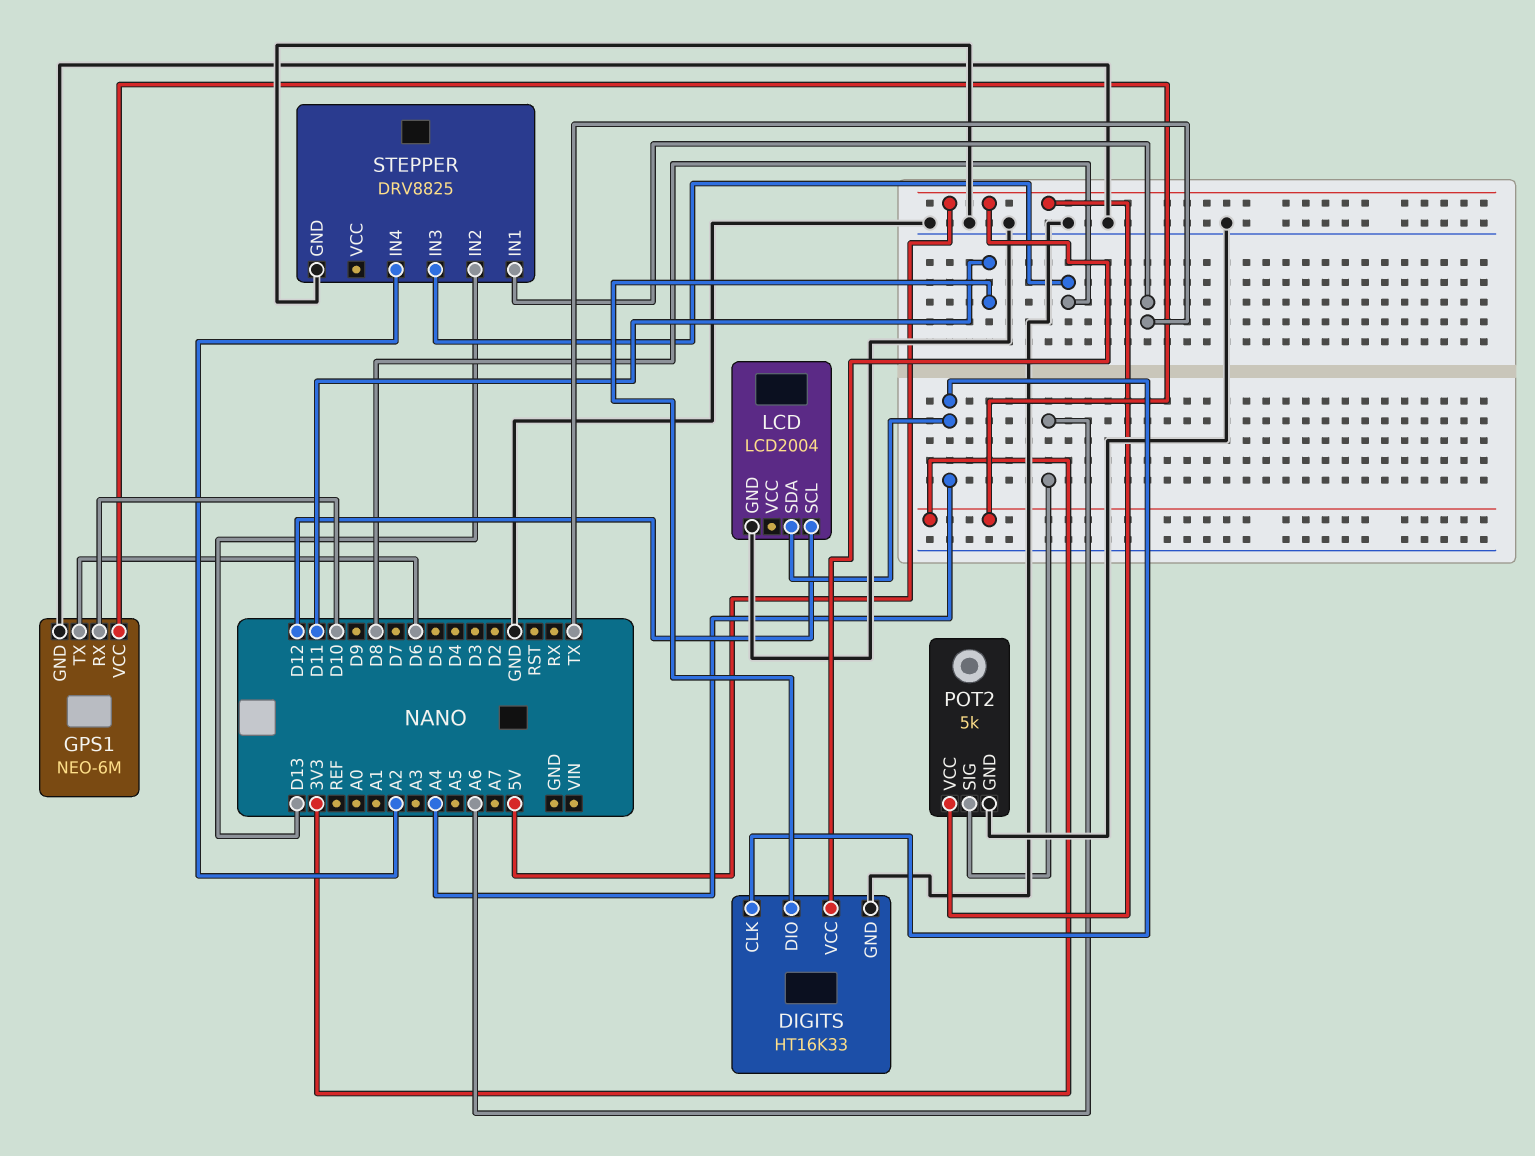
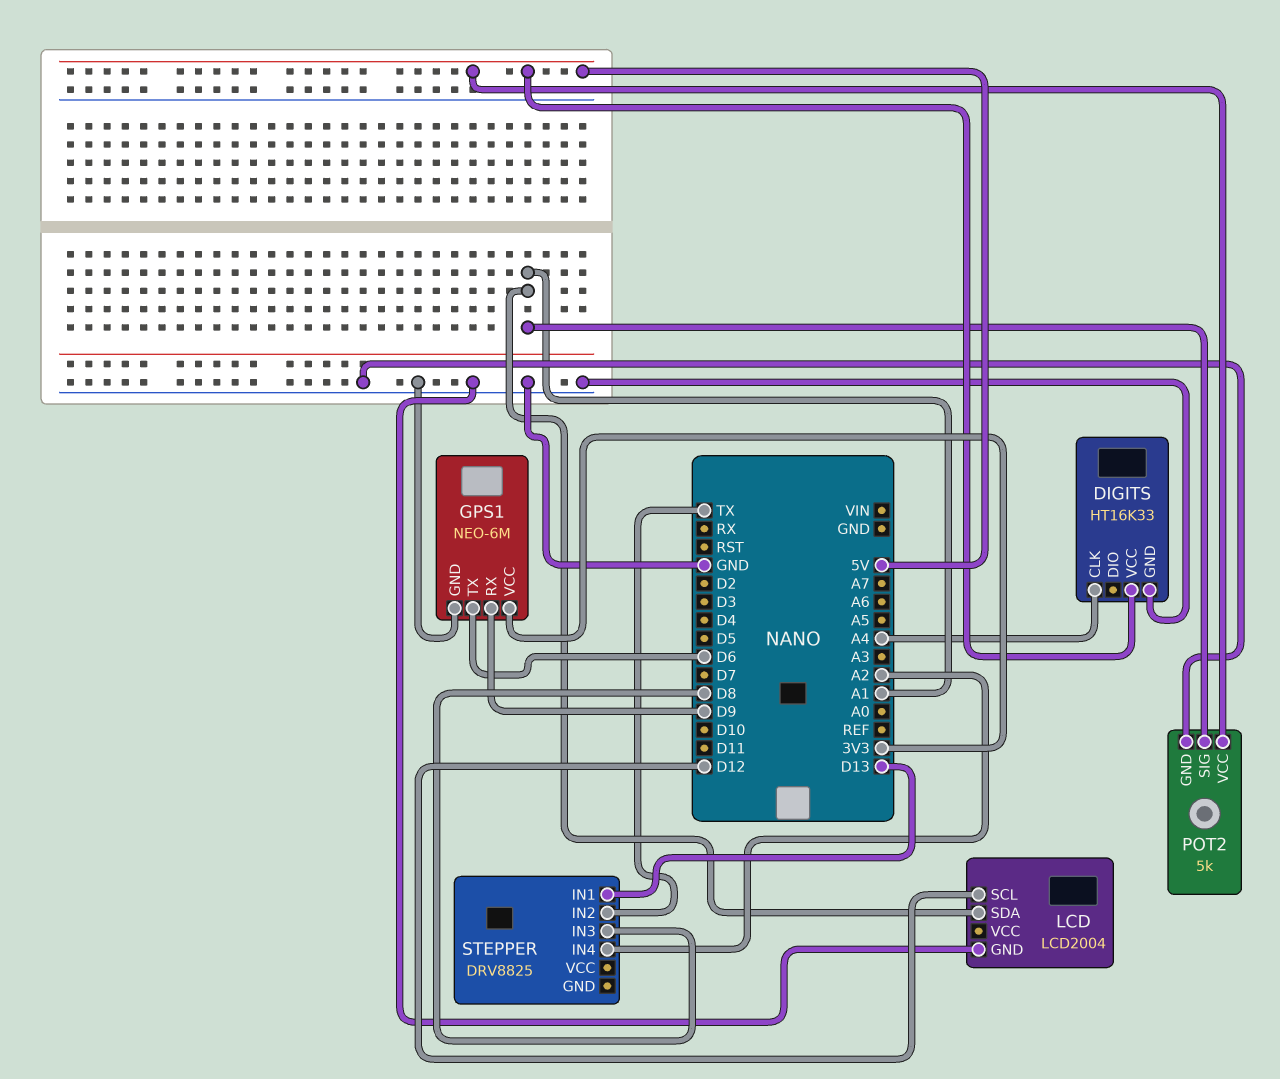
DIGITS pin DIO: D11 -> none
GPS1 pin RX: D10 -> D9
LCD pin SDA: A4 -> A1
POT2 pin SIG: A6 -> A1
STEPPER pin GND: GND -> none
STEPPER pin IN1: TX -> D13
STEPPER pin IN2: D13 -> TX

